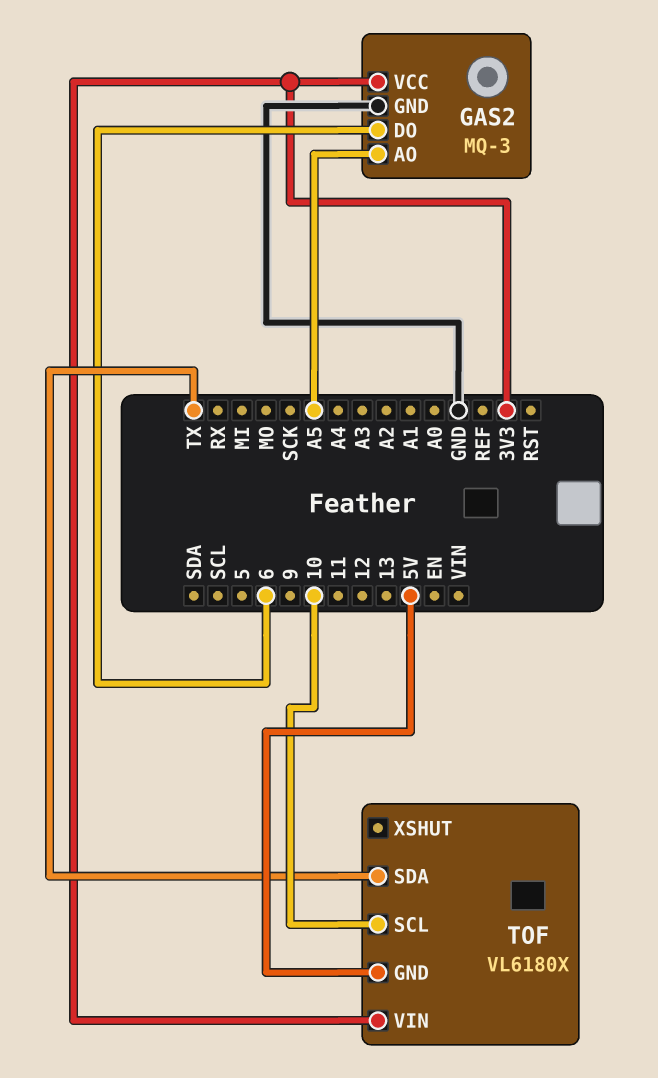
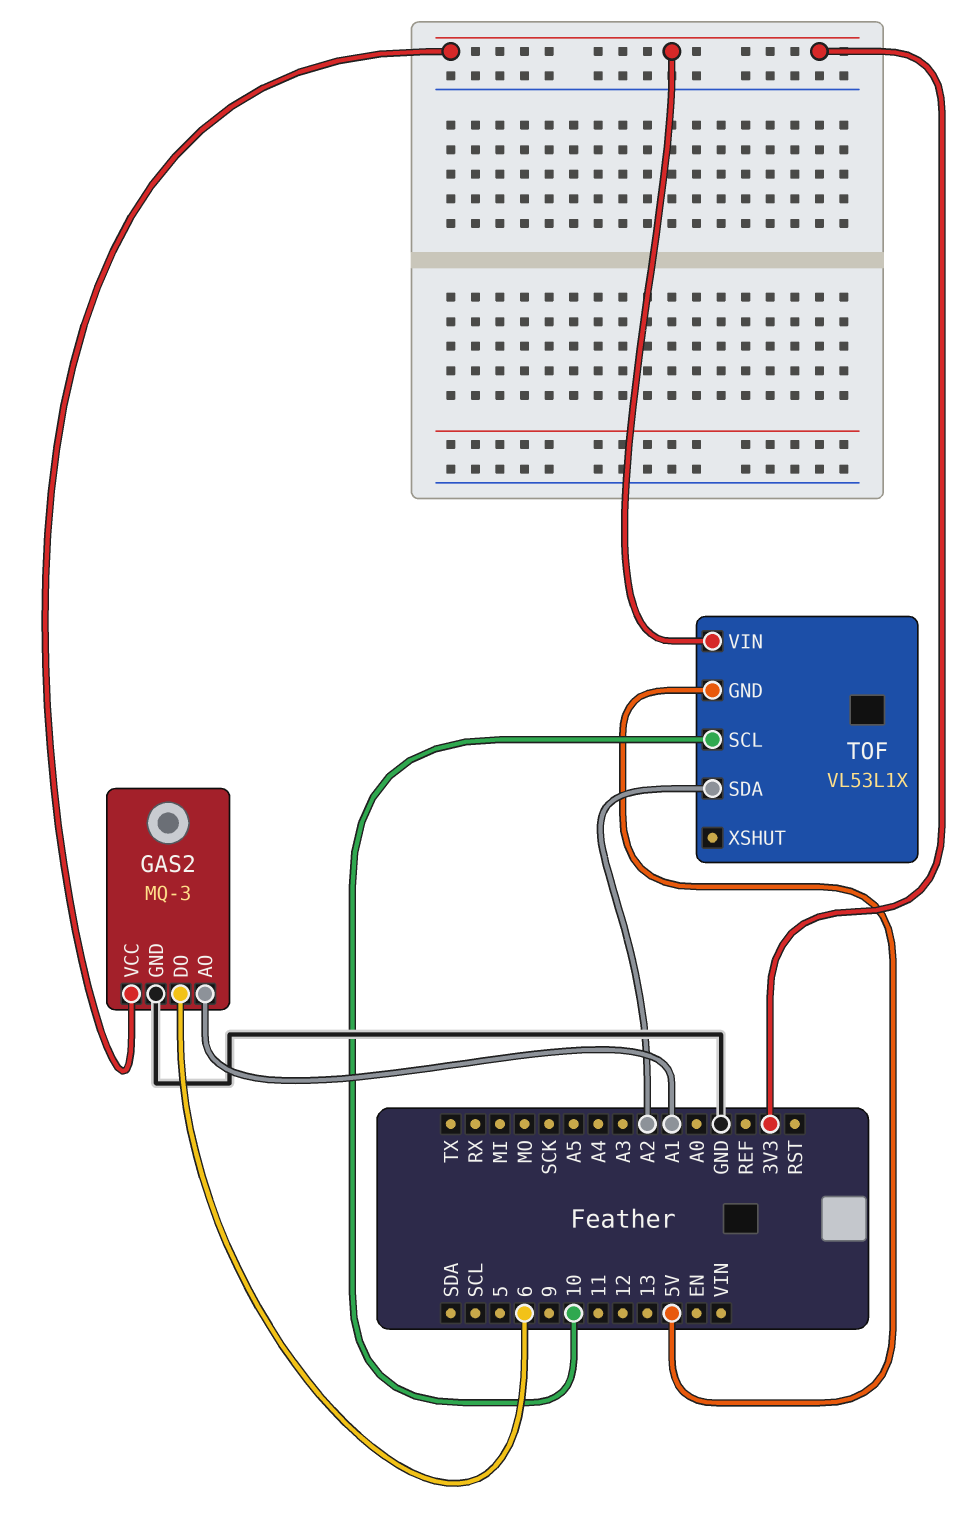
GAS2 pin AO: A5 -> A1
TOF: VL6180X -> VL53L1X
TOF pin SDA: TX -> A2

